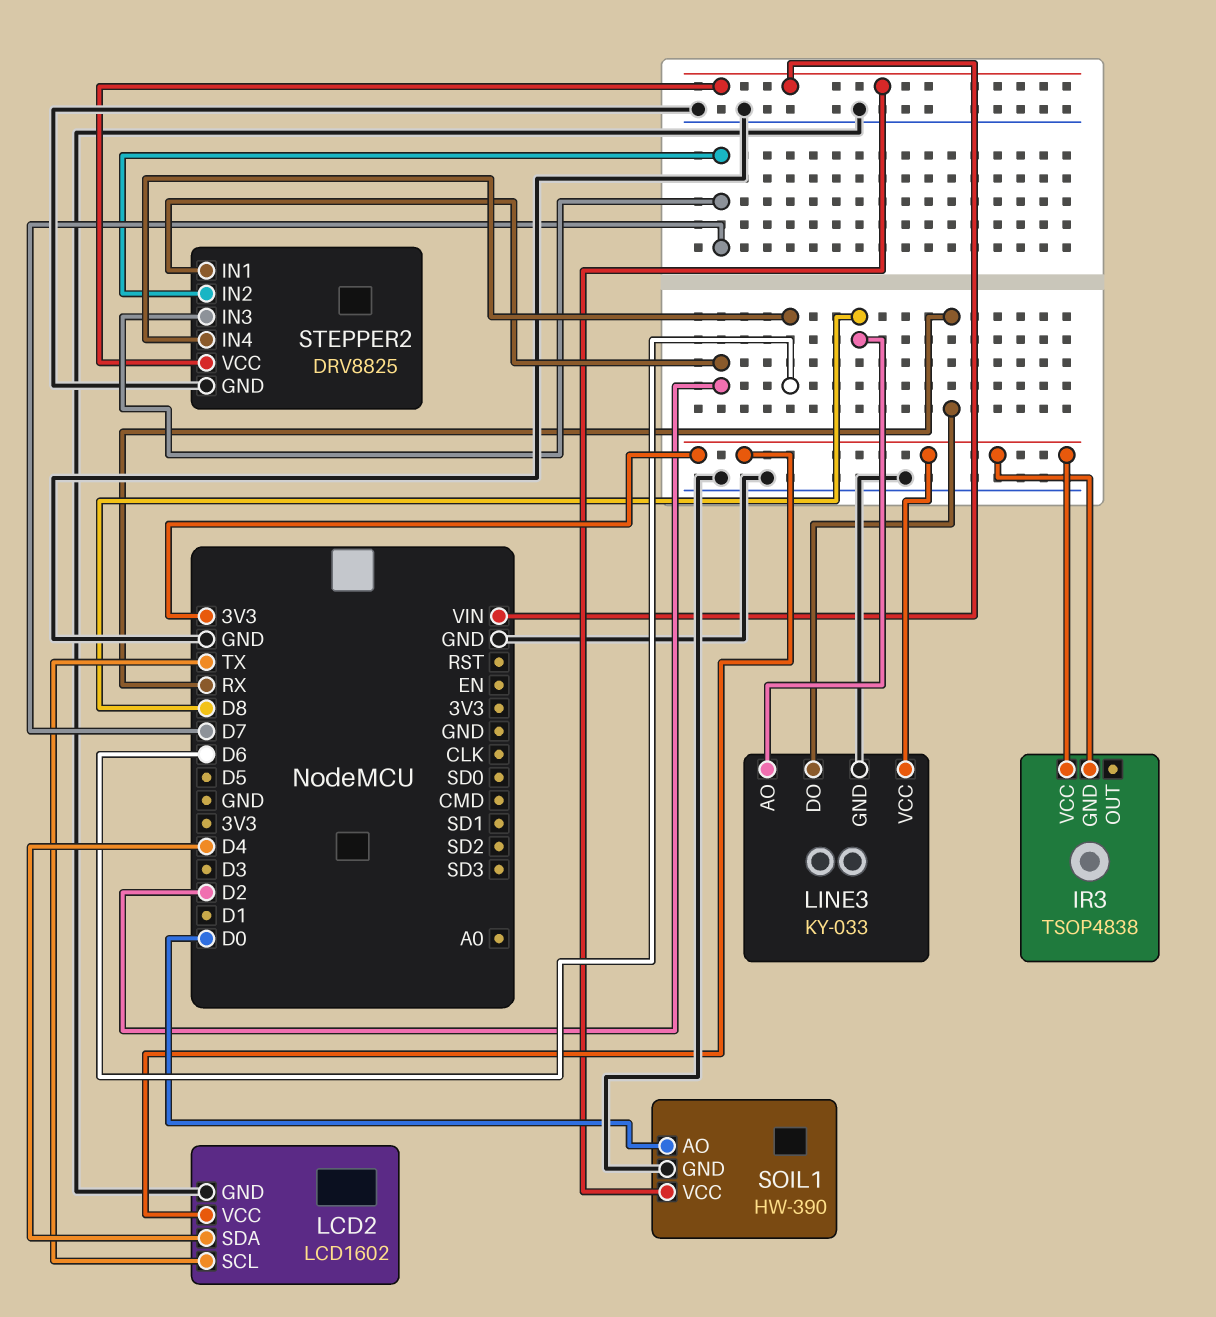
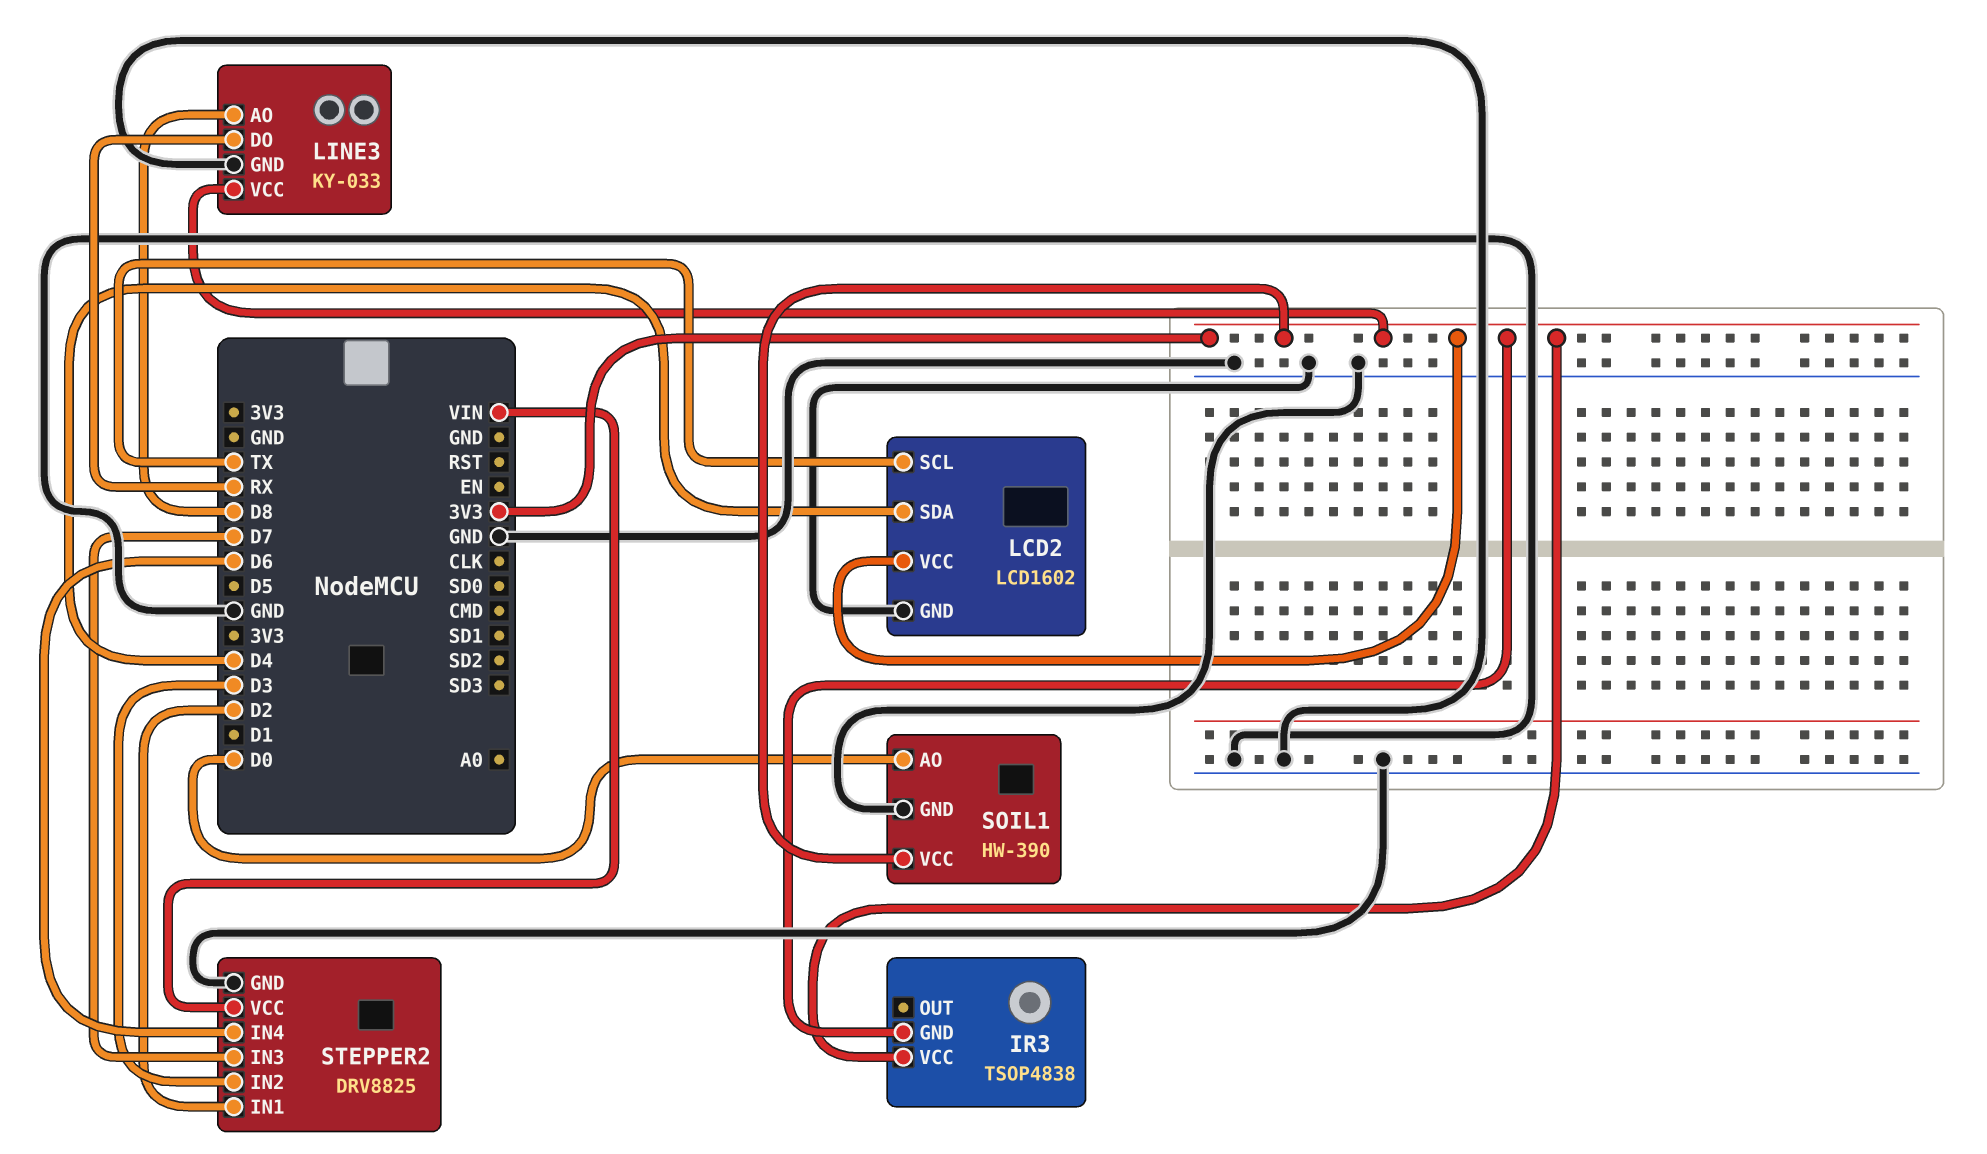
SOIL1 pin VCC: VIN -> 3V3
STEPPER2 pin IN2: D7 -> D3

